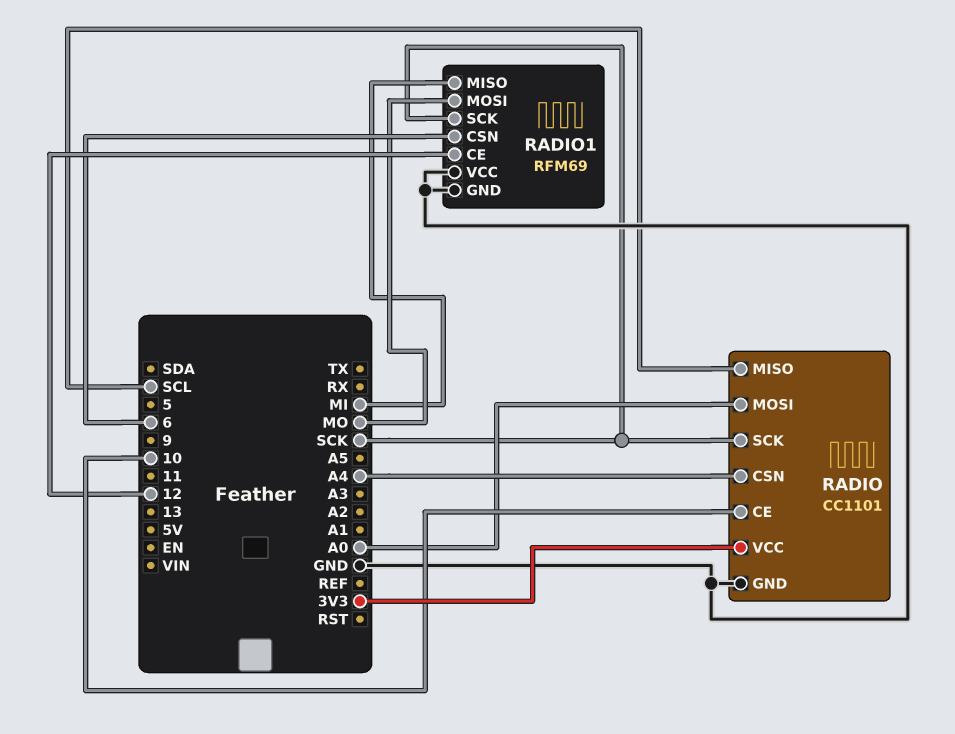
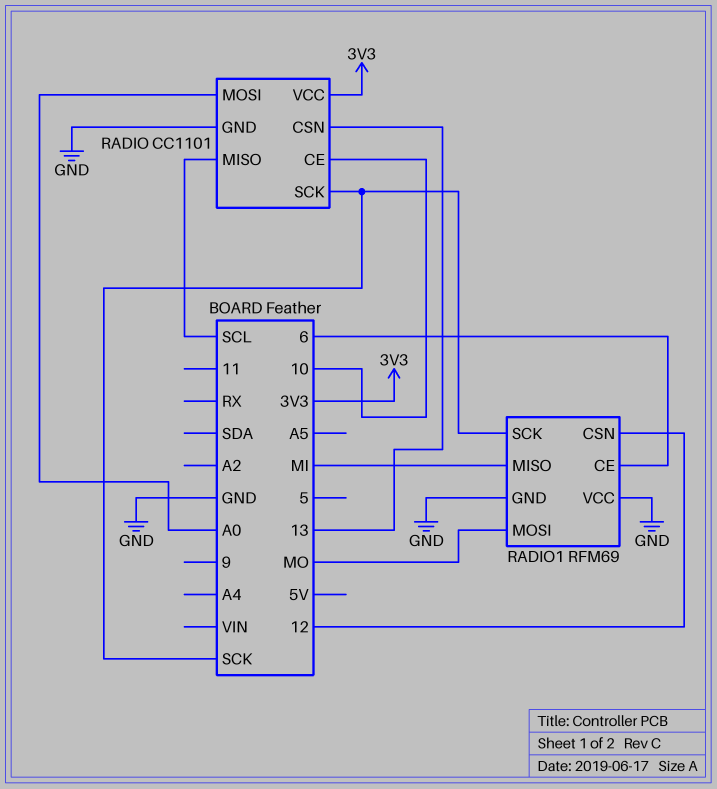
RADIO pin CSN: A4 -> 13
RADIO1 pin CE: 12 -> 6
RADIO1 pin CSN: 6 -> 12

